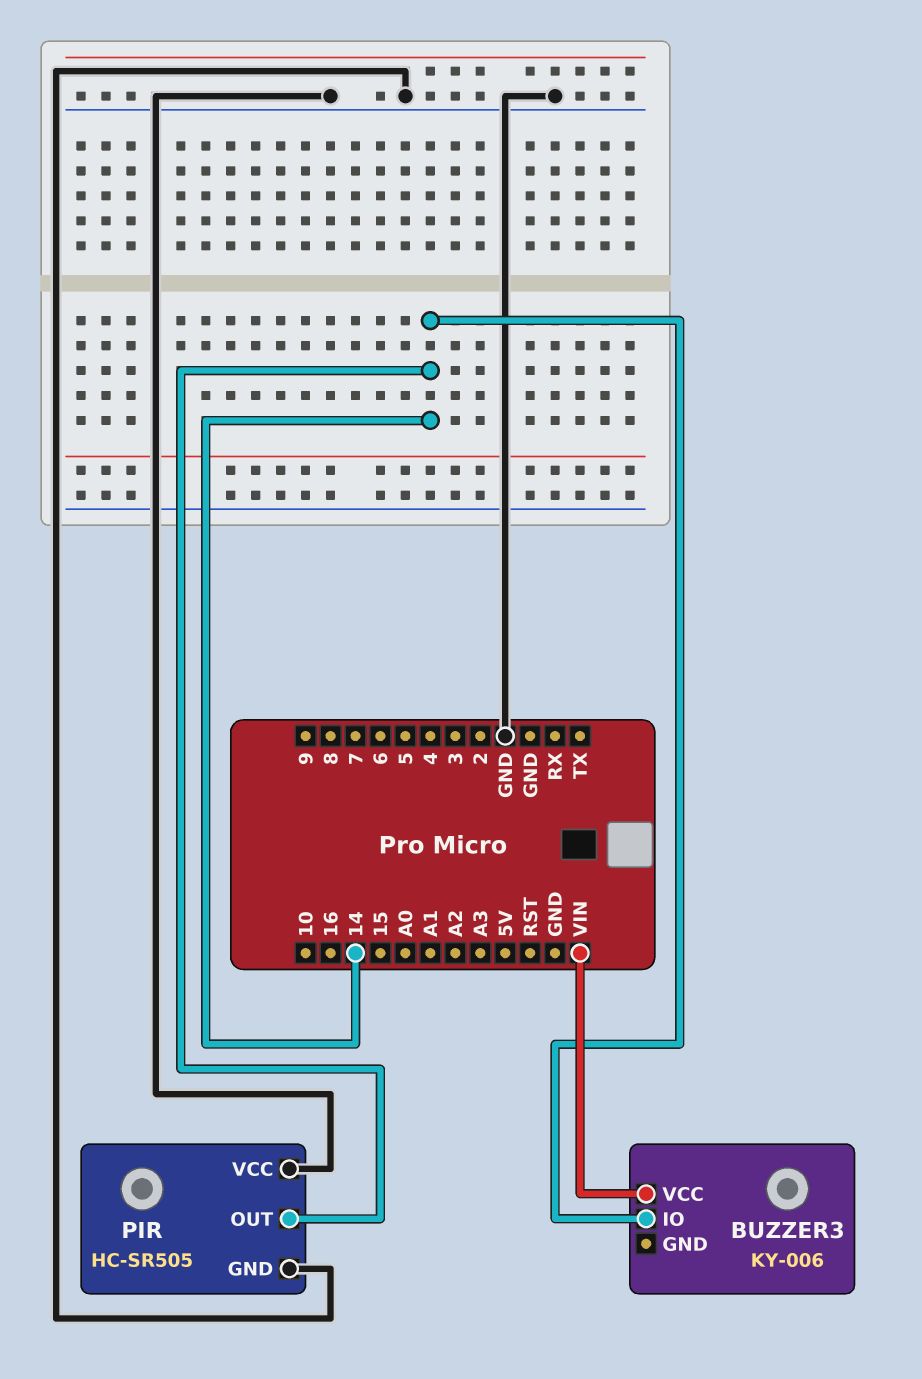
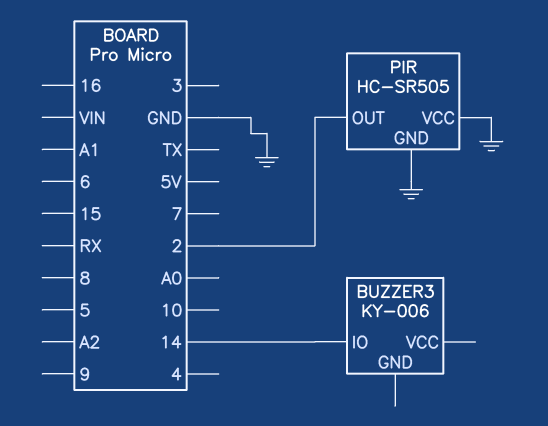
BUZZER3 pin VCC: VIN -> none
PIR pin OUT: 14 -> 2

